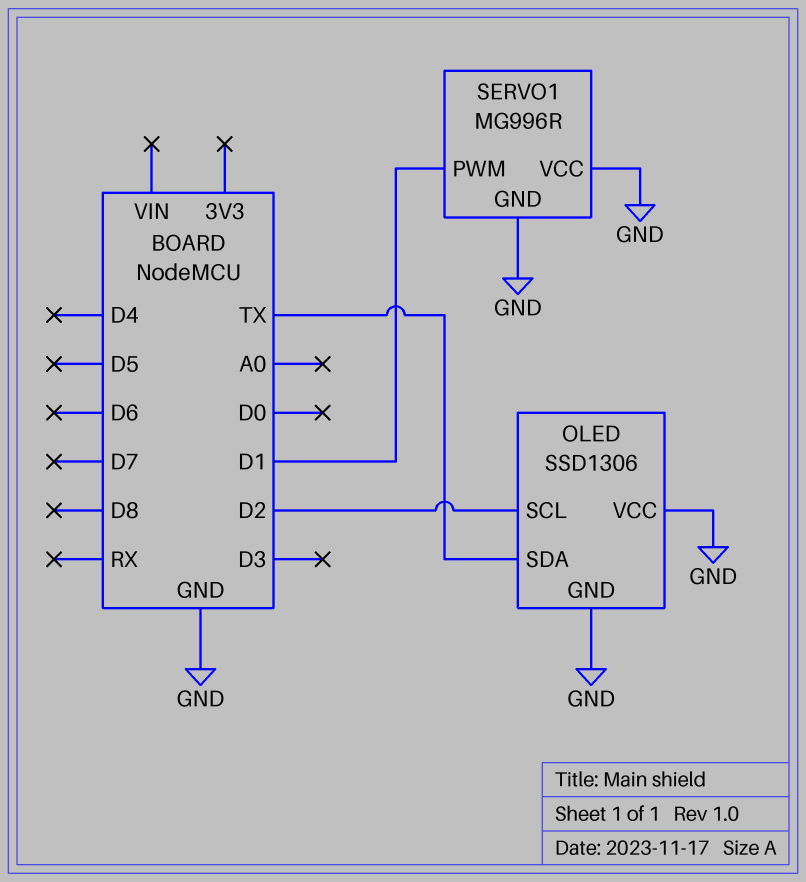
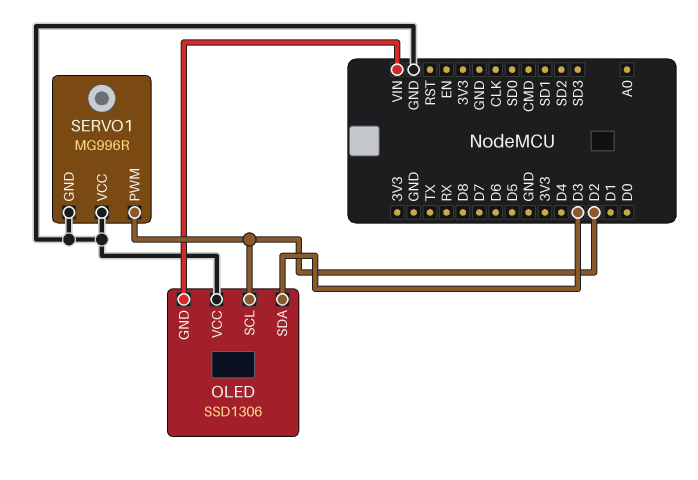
OLED pin GND: GND -> VIN
OLED pin SDA: TX -> D3
SERVO1 pin PWM: D1 -> D2

